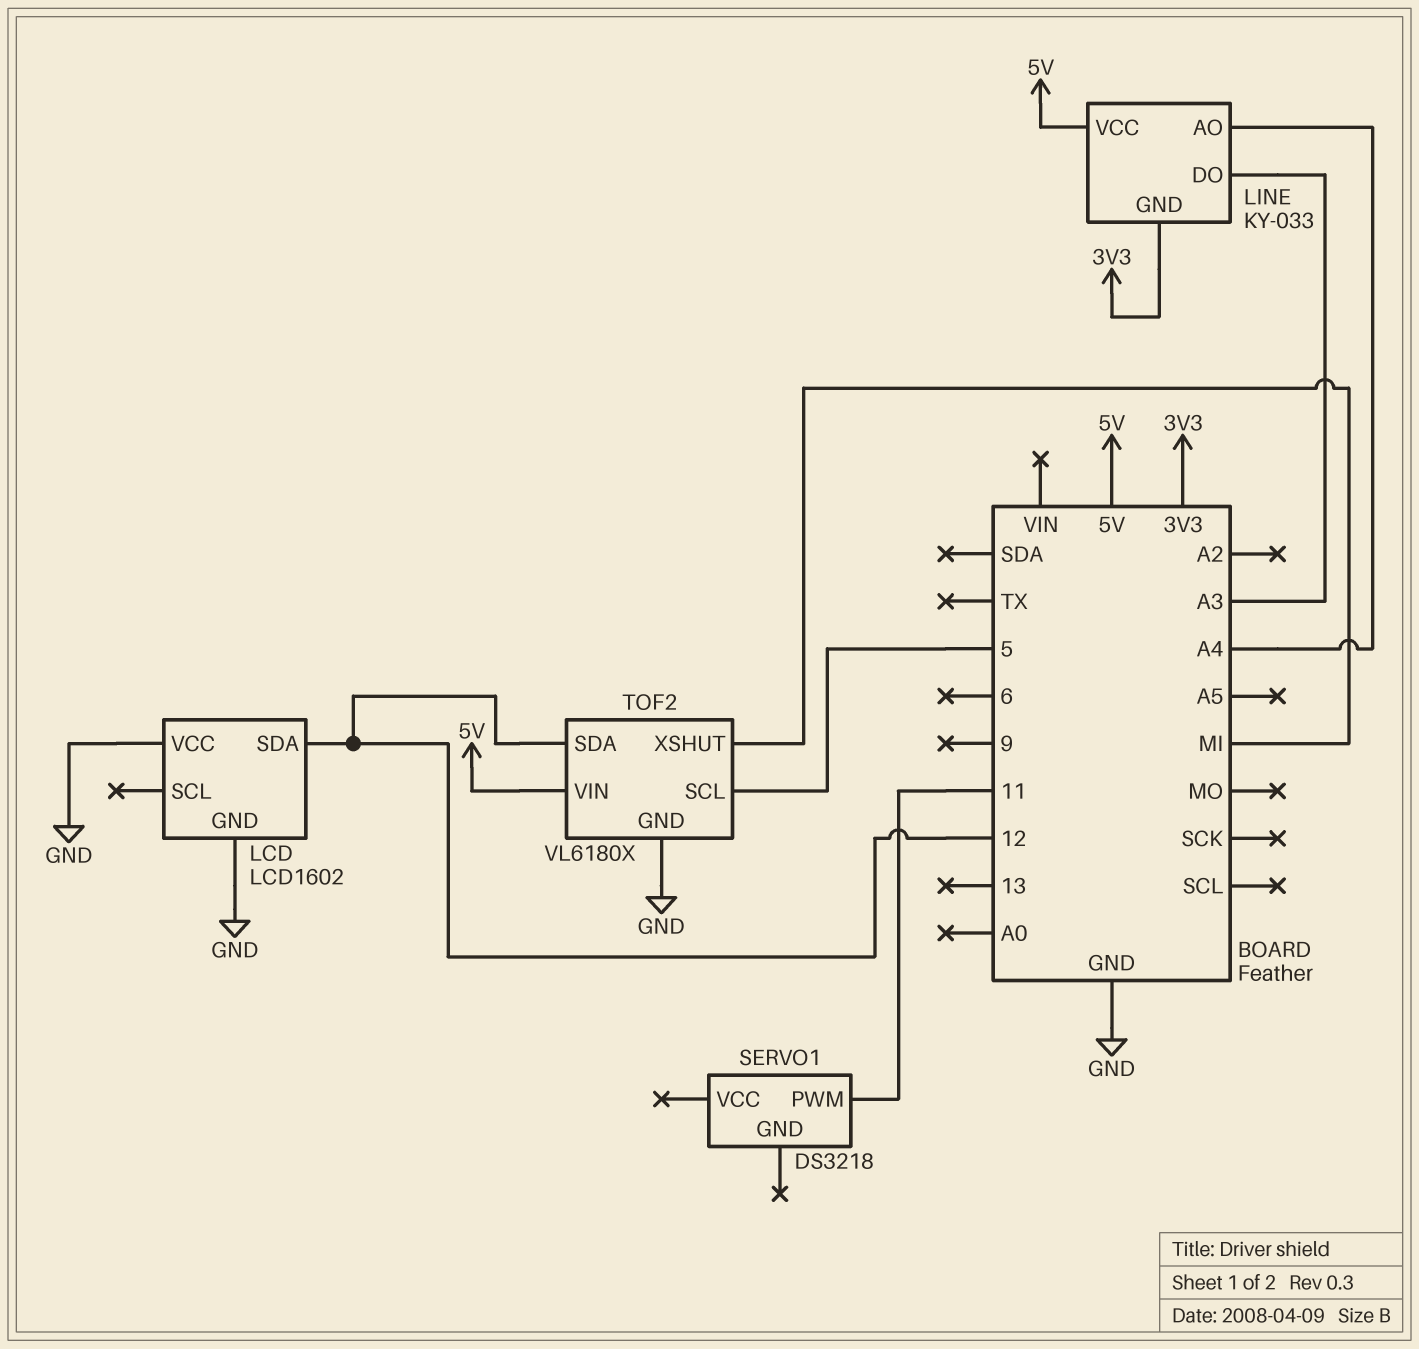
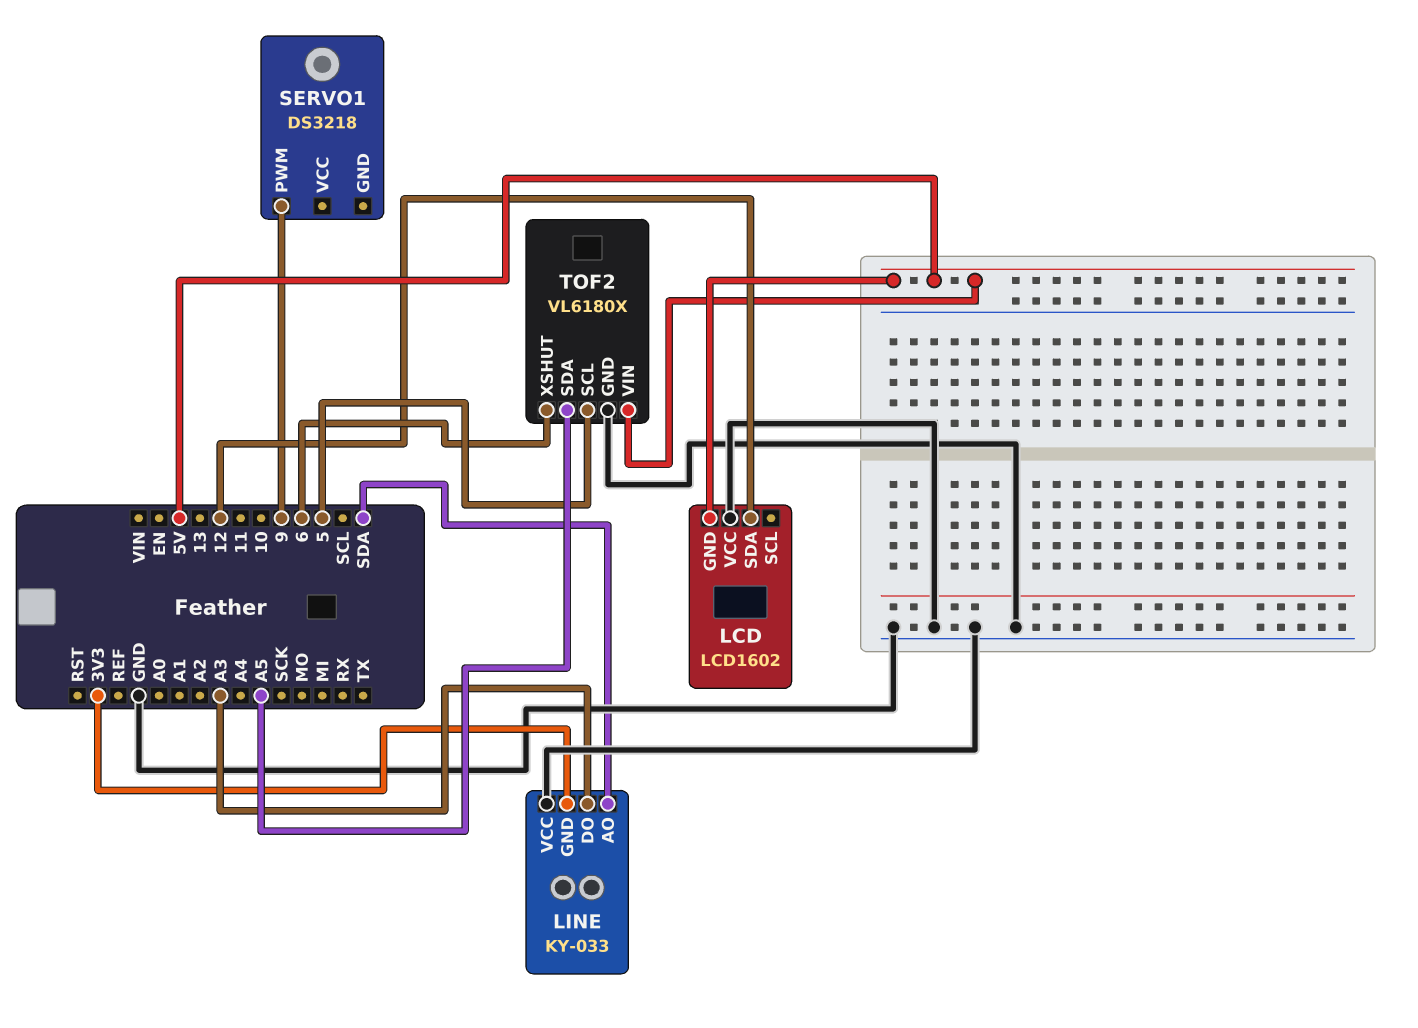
LCD pin GND: GND -> 5V
LINE pin AO: A4 -> SDA
LINE pin VCC: 5V -> GND
SERVO1 pin PWM: 11 -> 9
TOF2 pin SDA: 12 -> A5
TOF2 pin XSHUT: MI -> 6

